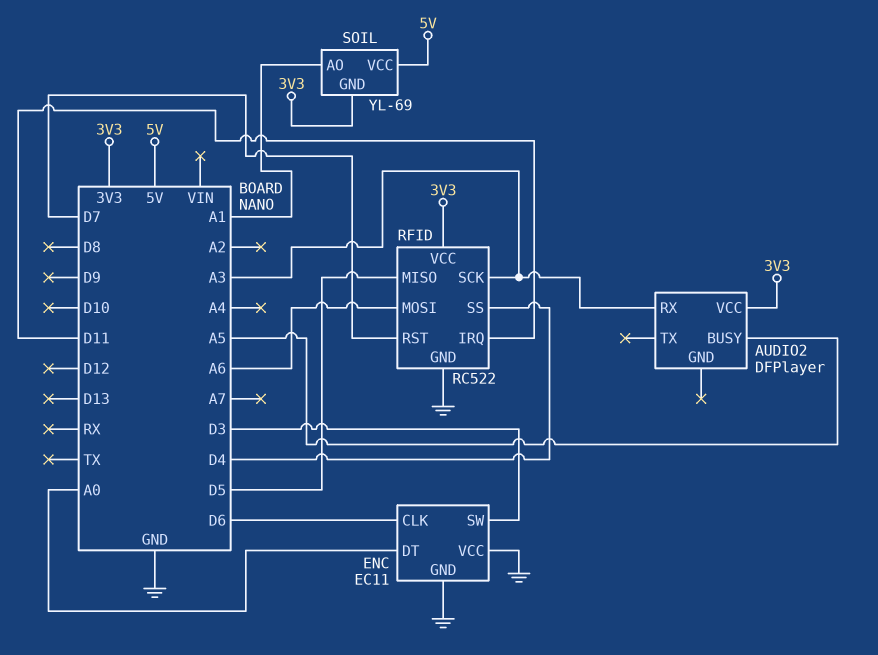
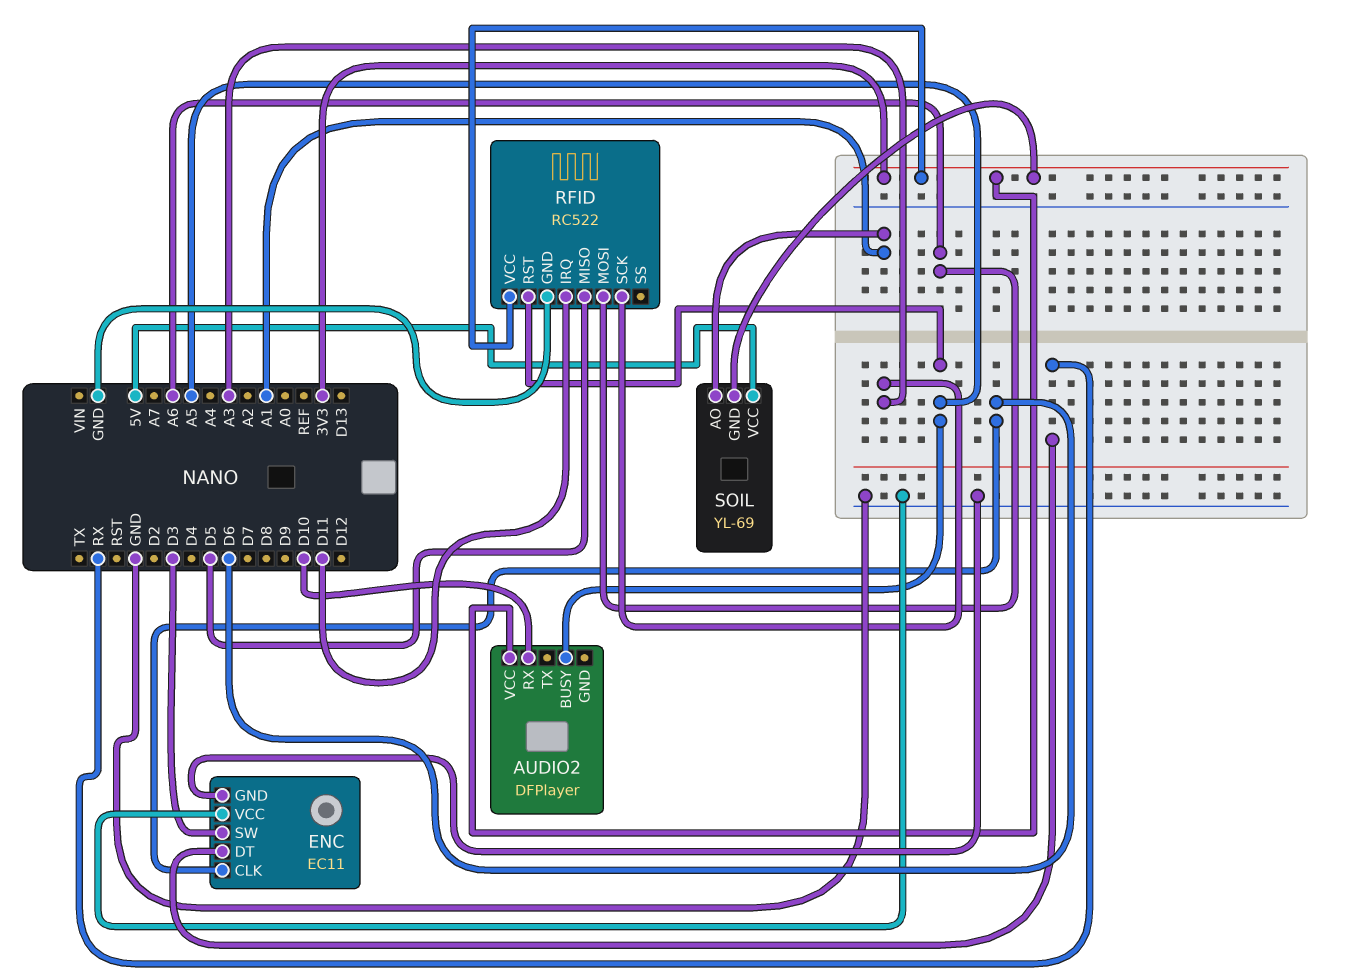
AUDIO2 pin RX: A3 -> D10
ENC pin DT: A0 -> RX
RFID pin RST: D7 -> A5
RFID pin SS: D4 -> none

